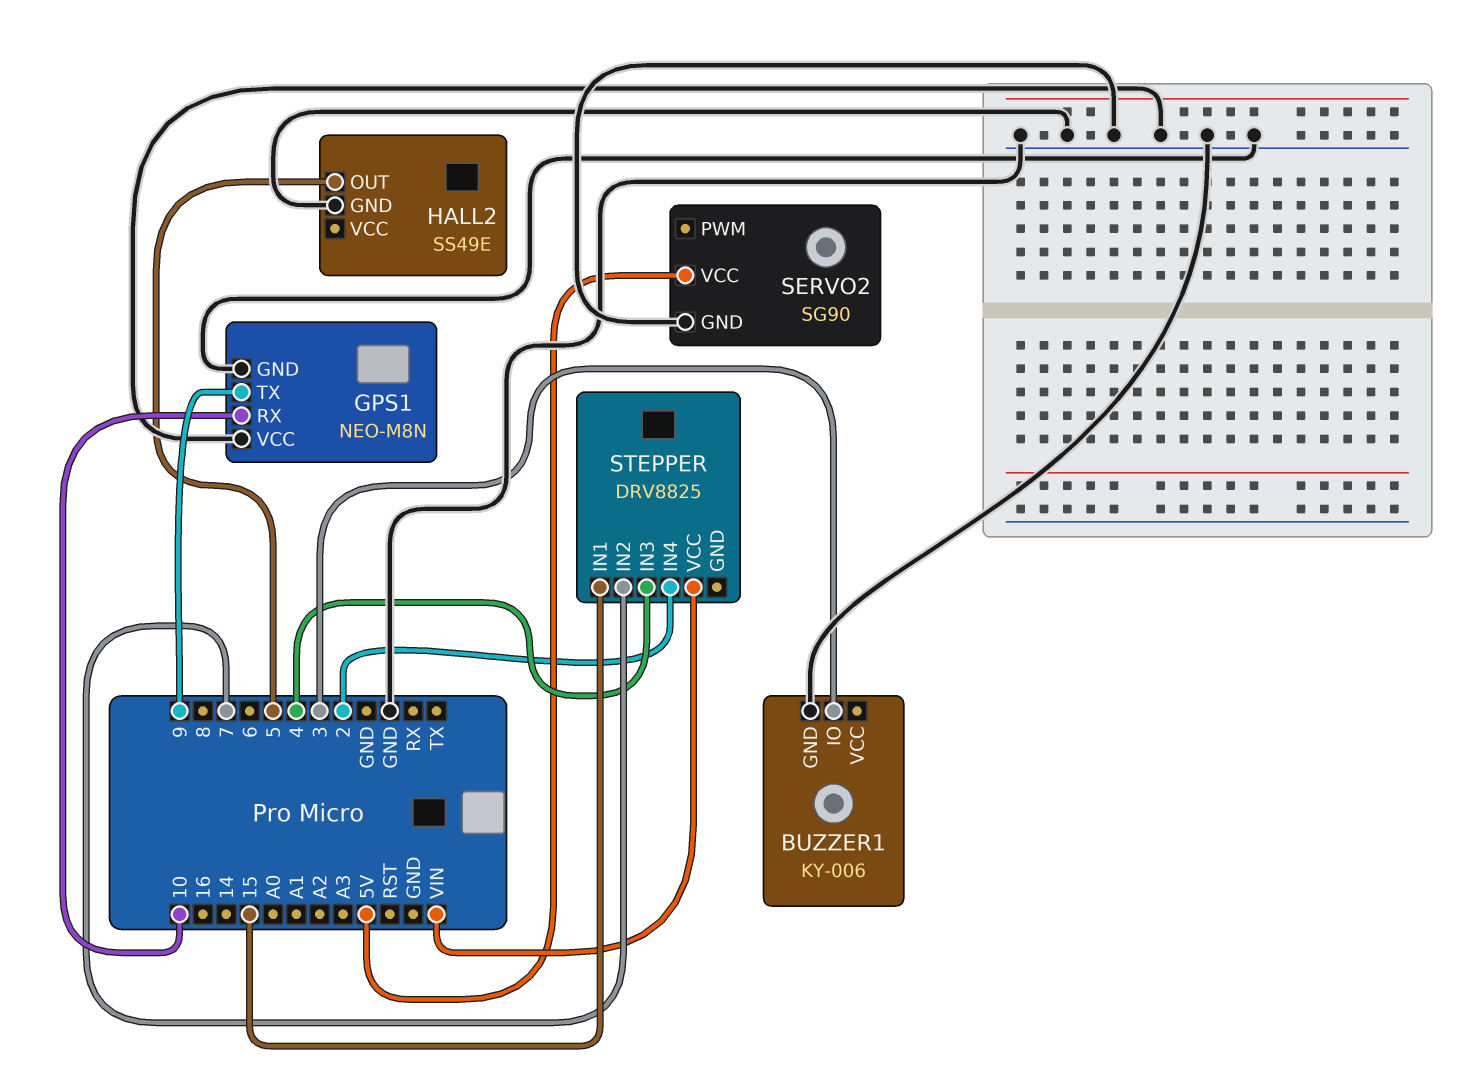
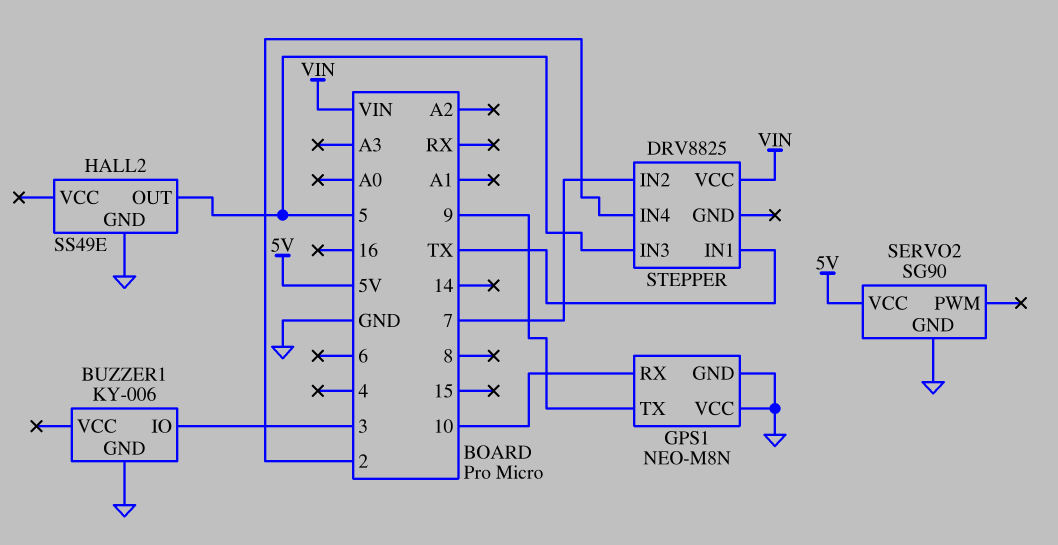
STEPPER pin IN1: 15 -> TX
STEPPER pin IN3: 4 -> 5

